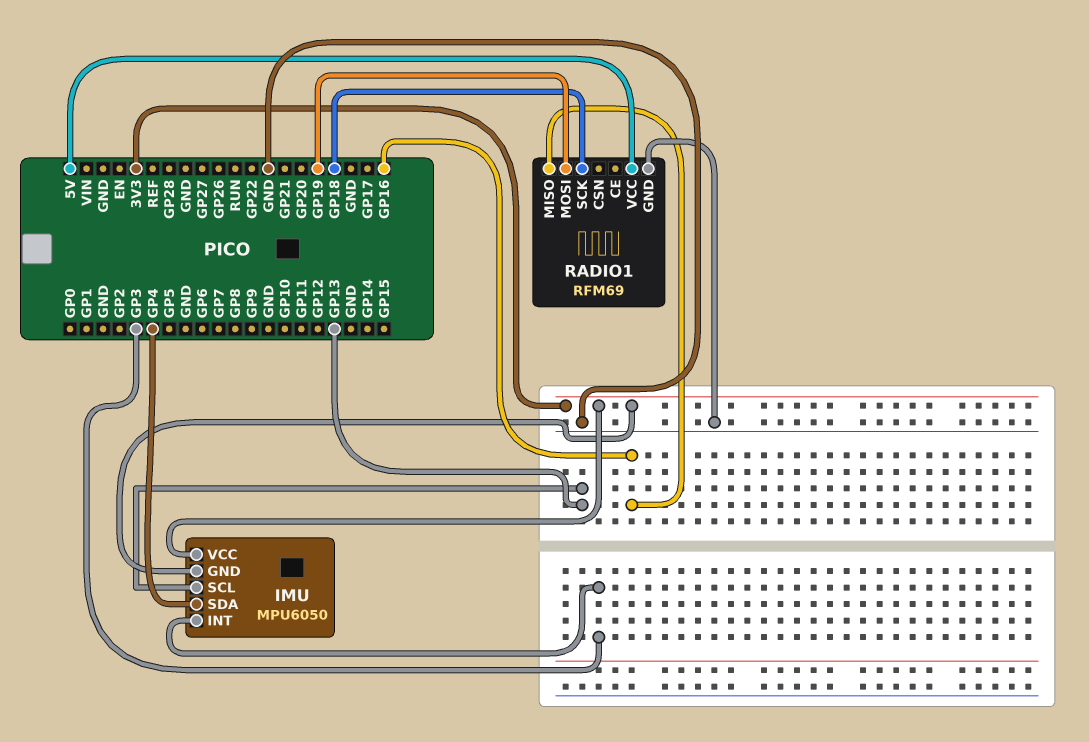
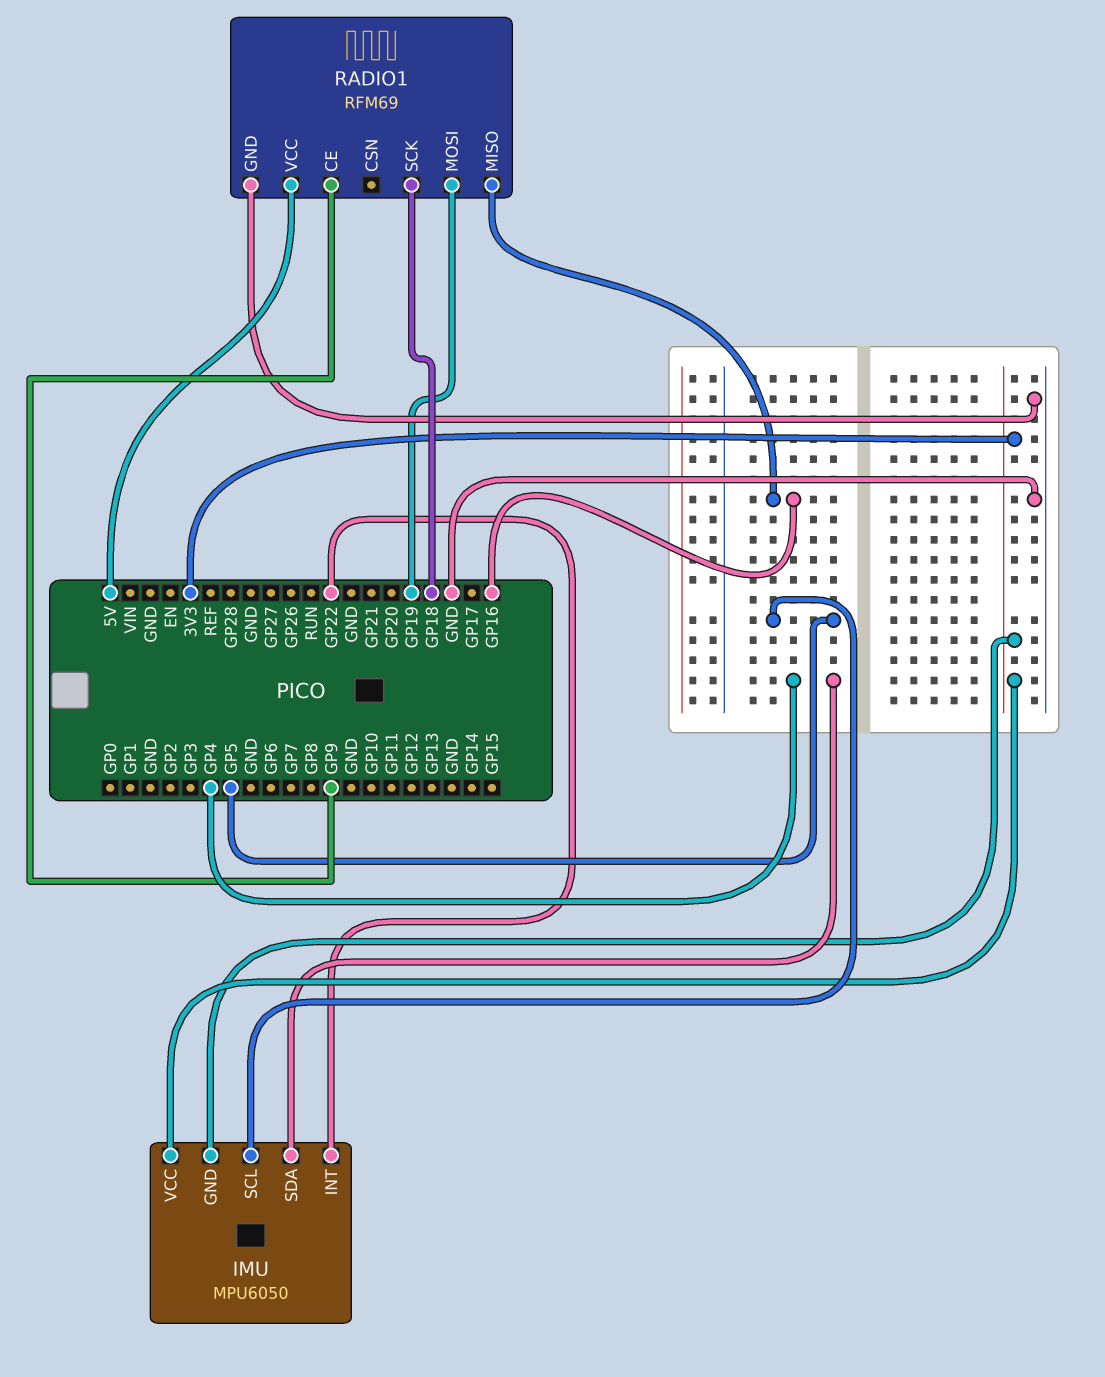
IMU pin INT: GP3 -> GP22
IMU pin SCL: GP13 -> GP5
RADIO1 pin CE: none -> GP9

